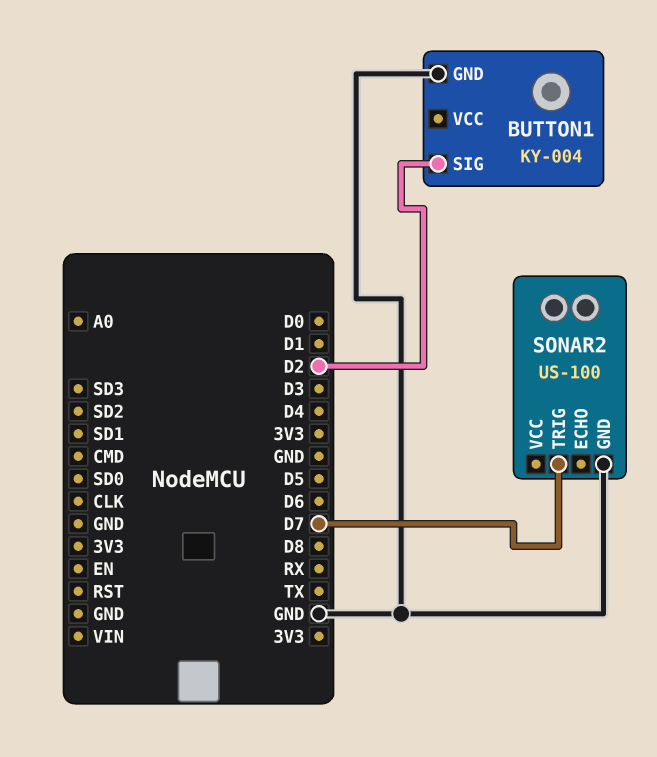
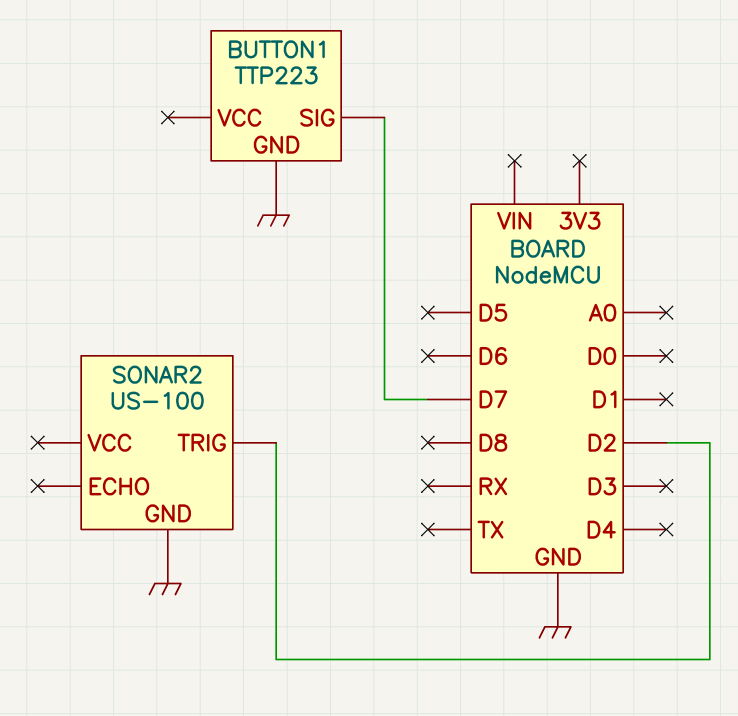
BUTTON1: KY-004 -> TTP223
BUTTON1 pin SIG: D2 -> D7
SONAR2 pin TRIG: D7 -> D2

